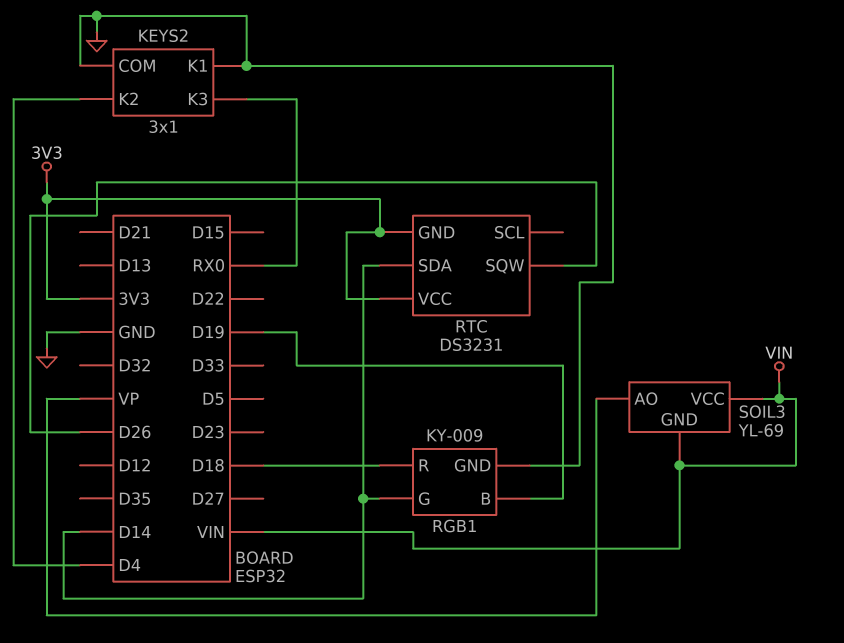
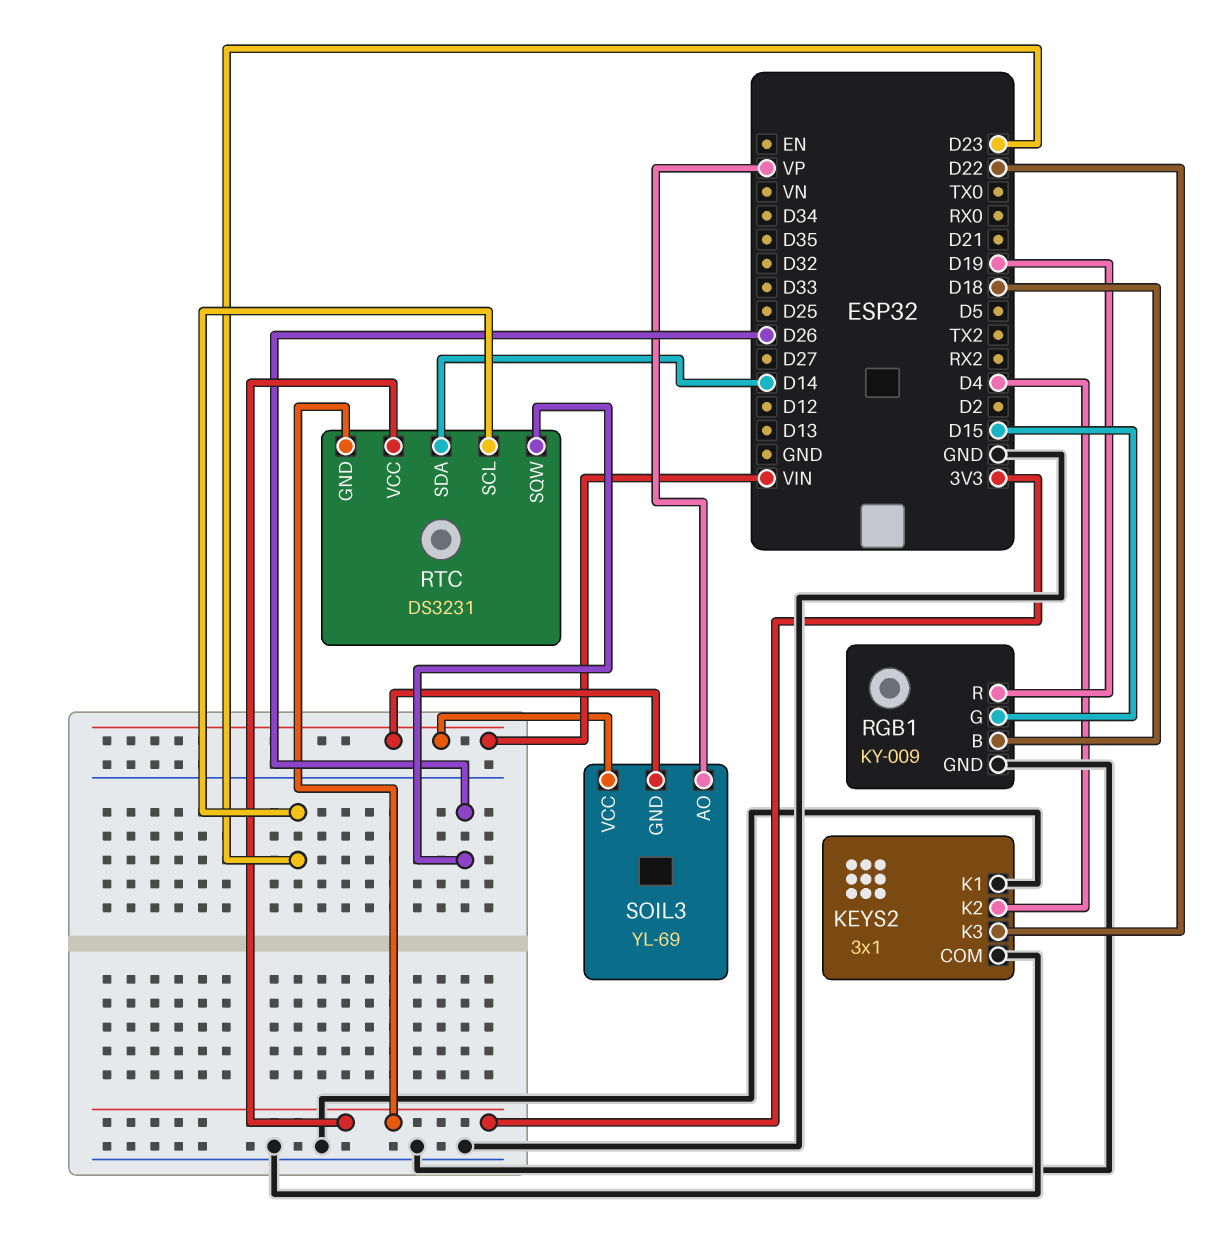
KEYS2 pin K3: RX0 -> D22
RGB1 pin B: D19 -> D18
RGB1 pin G: D14 -> D15
RGB1 pin R: D18 -> D19
RTC pin SCL: none -> D23

